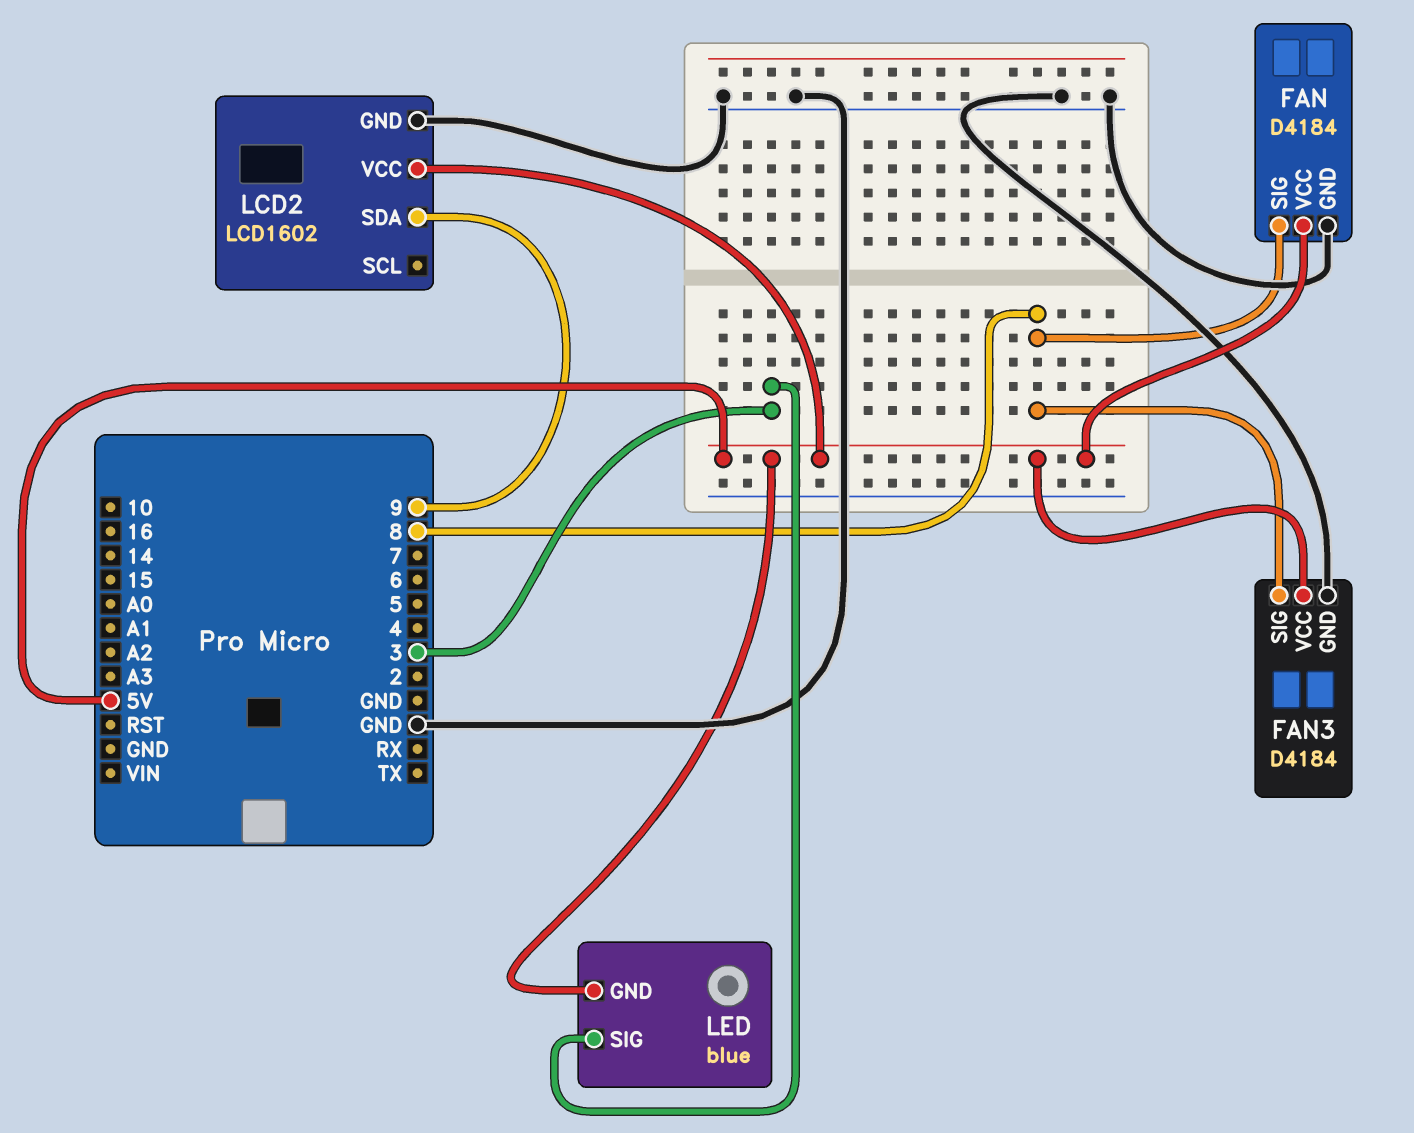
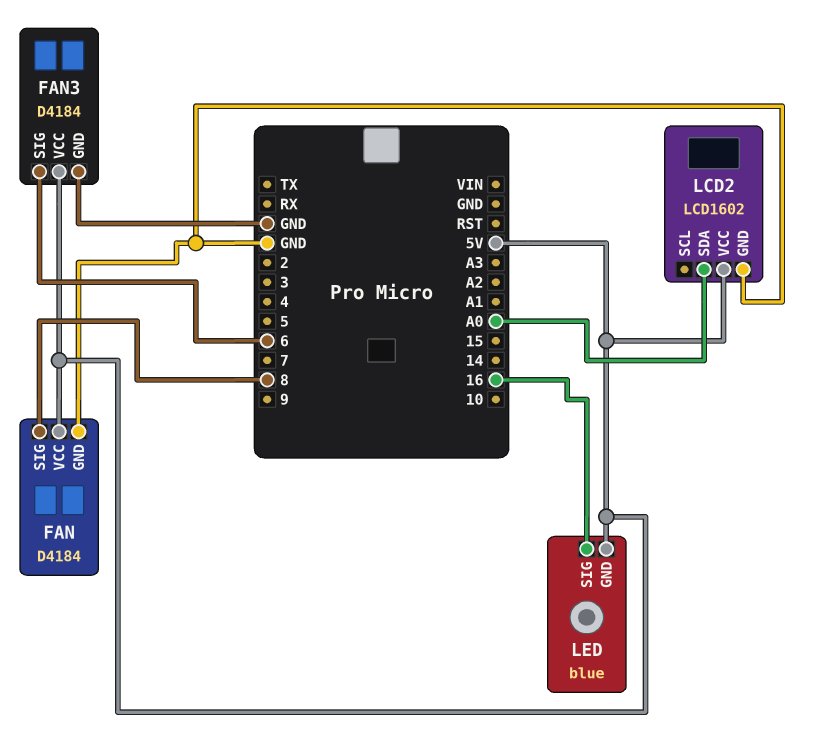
FAN3 pin SIG: 8 -> 6
LCD2 pin SDA: 9 -> A0
LED pin SIG: 3 -> 16

